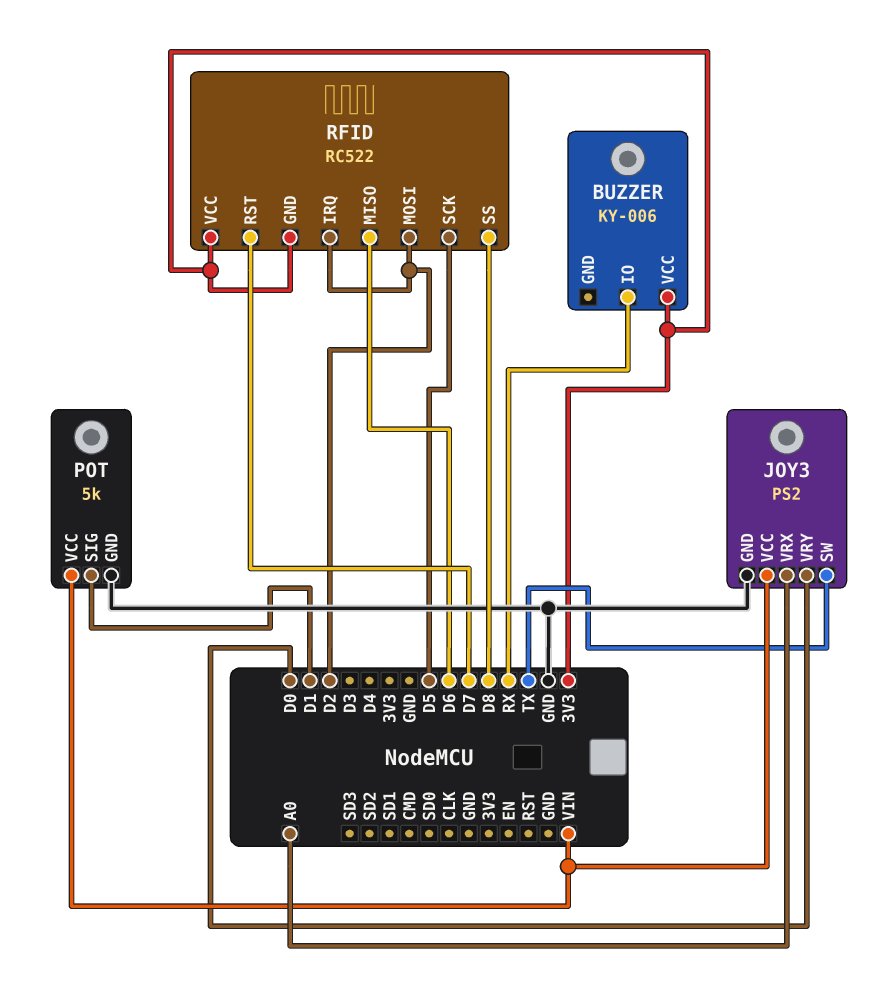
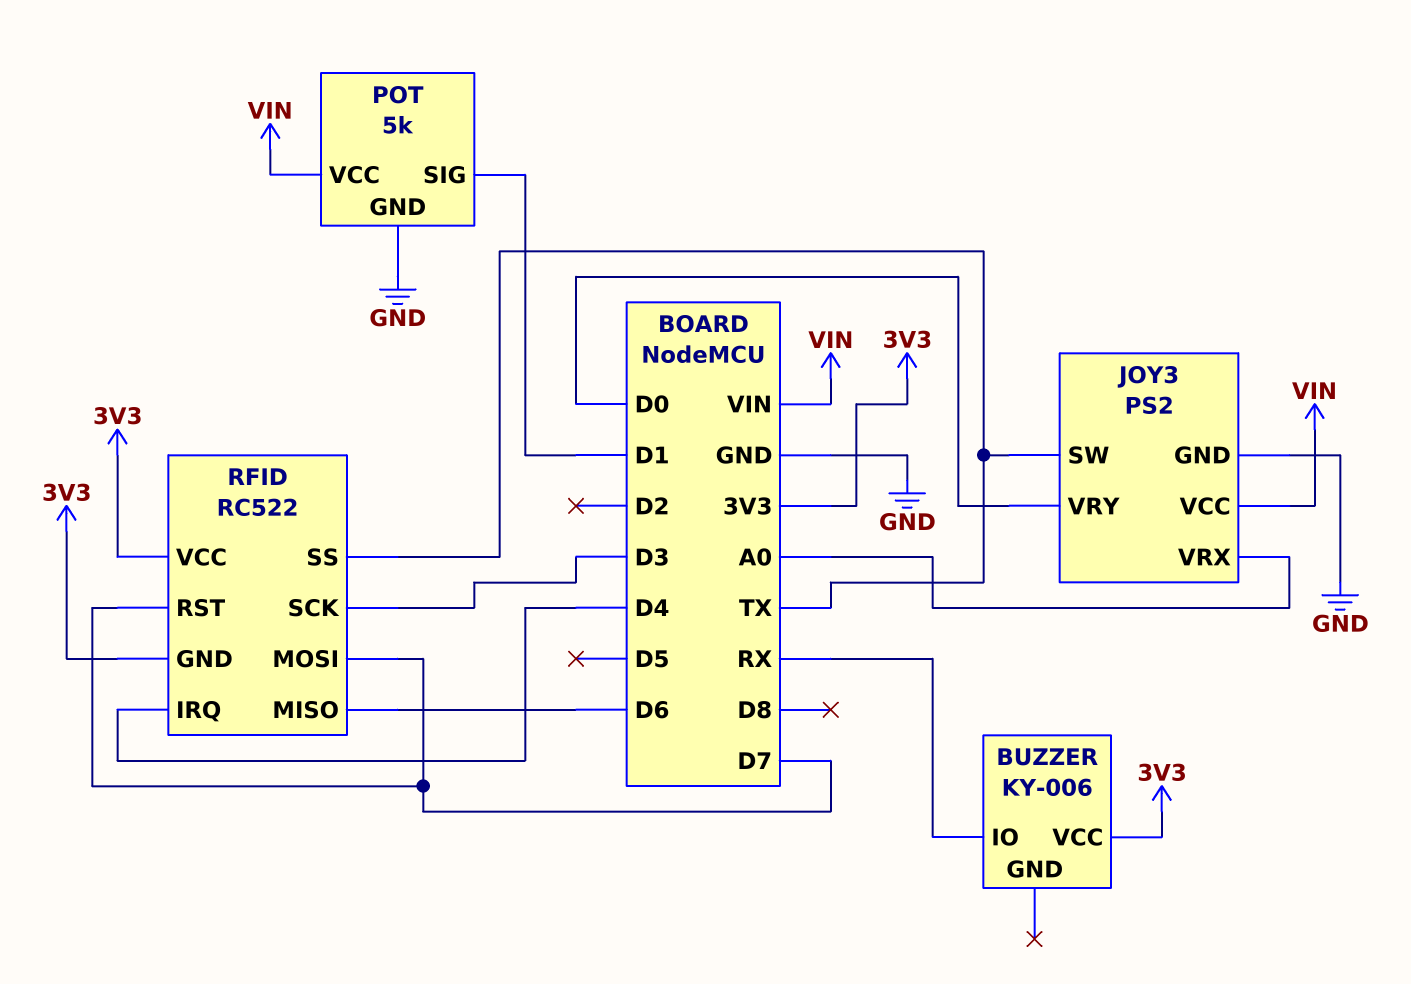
RFID pin IRQ: D2 -> D4
RFID pin MOSI: D2 -> D7
RFID pin SCK: D5 -> D3
RFID pin SS: D8 -> TX

